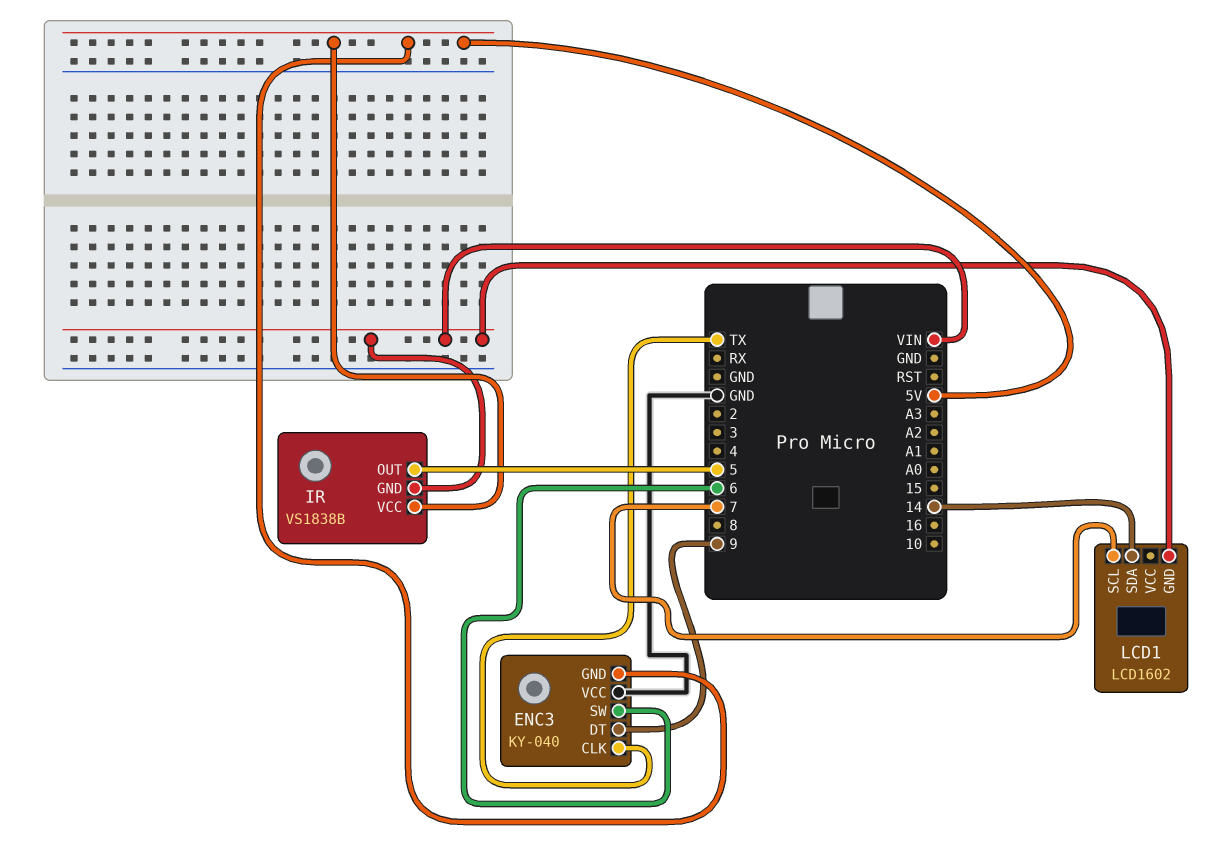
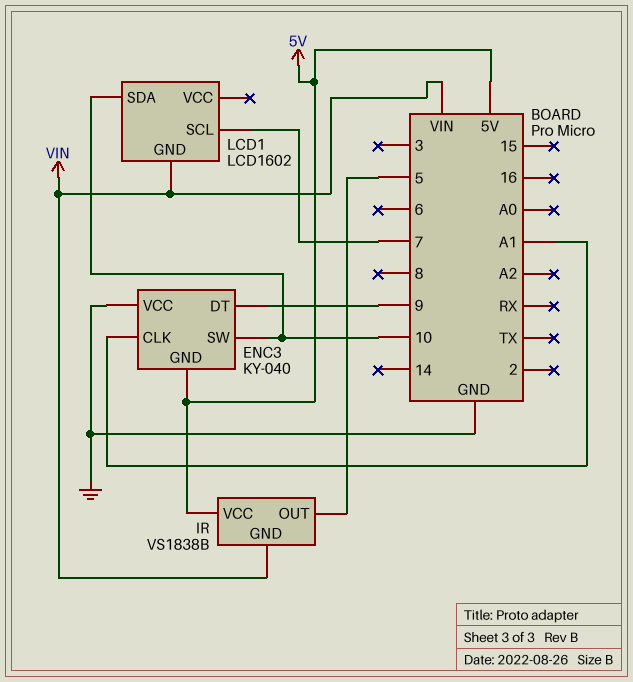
ENC3 pin CLK: TX -> A1
ENC3 pin SW: 6 -> 10
LCD1 pin SDA: 14 -> 10

